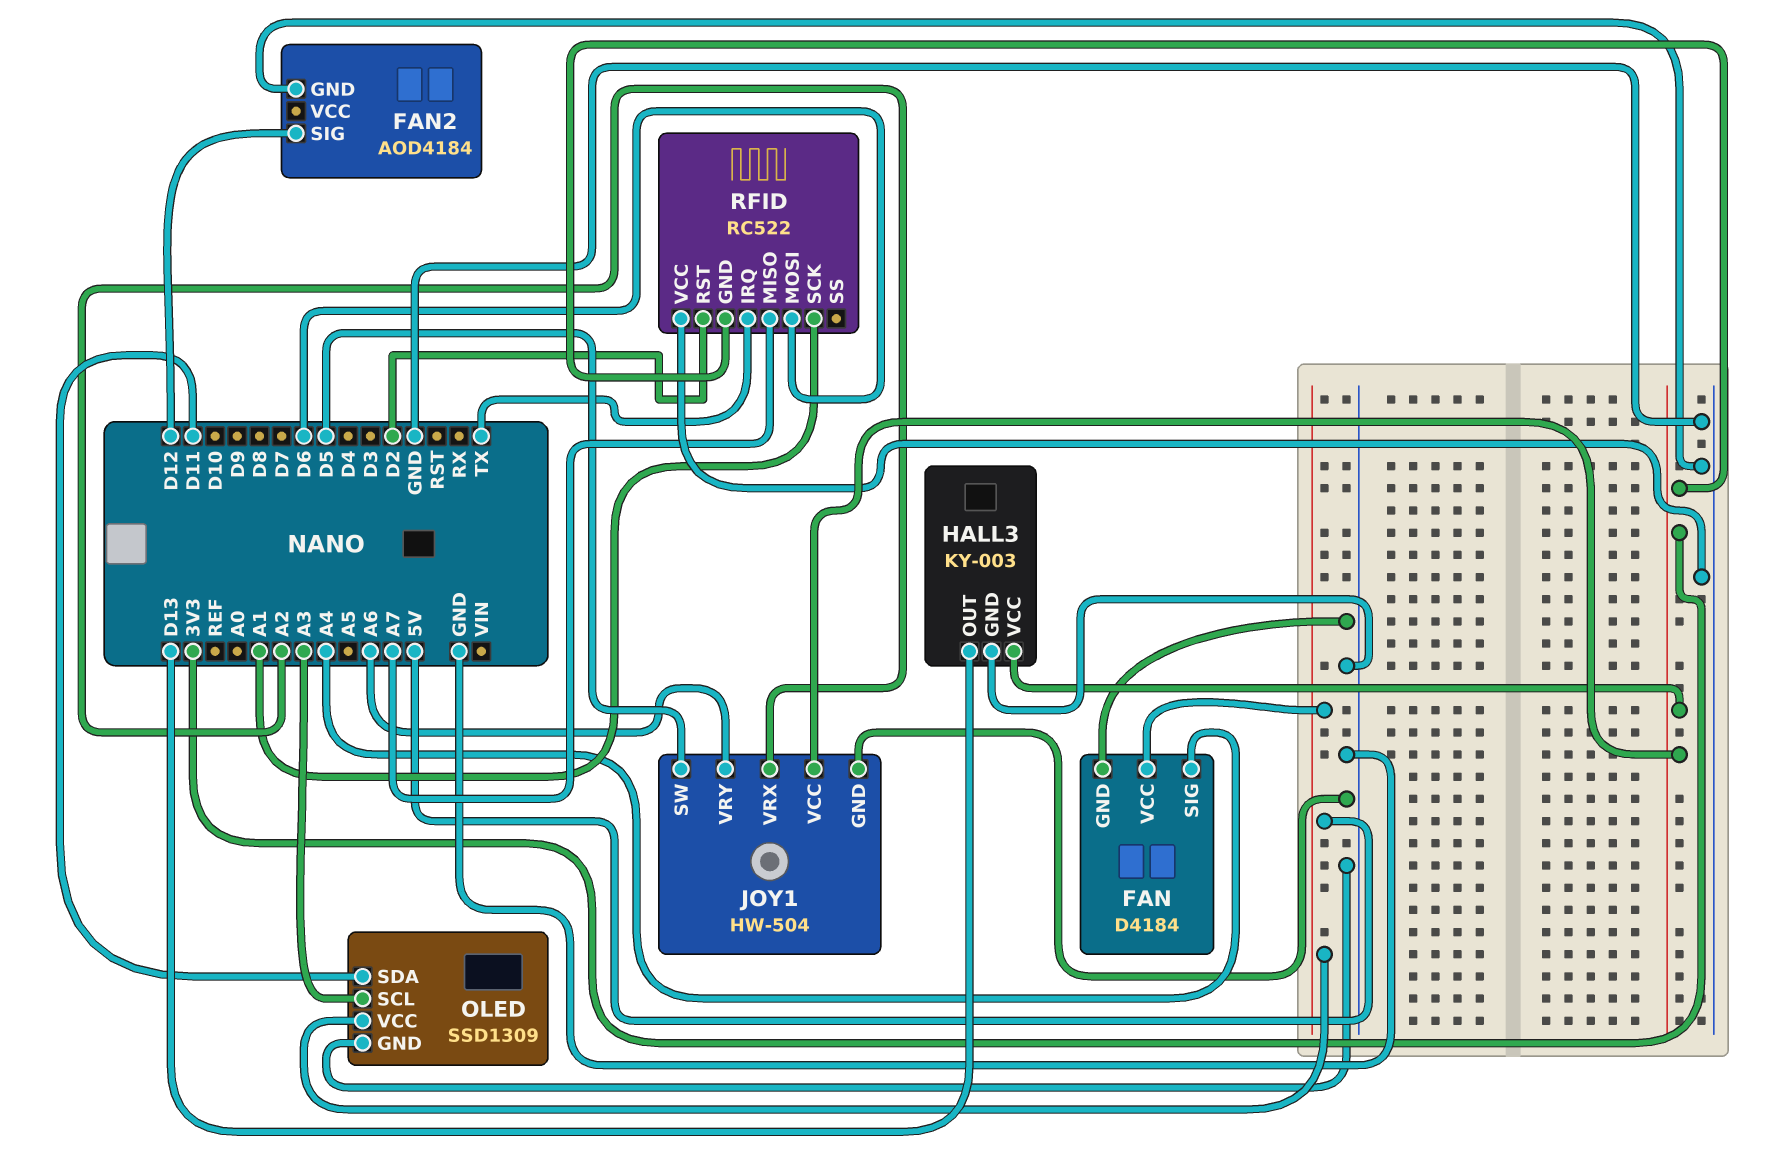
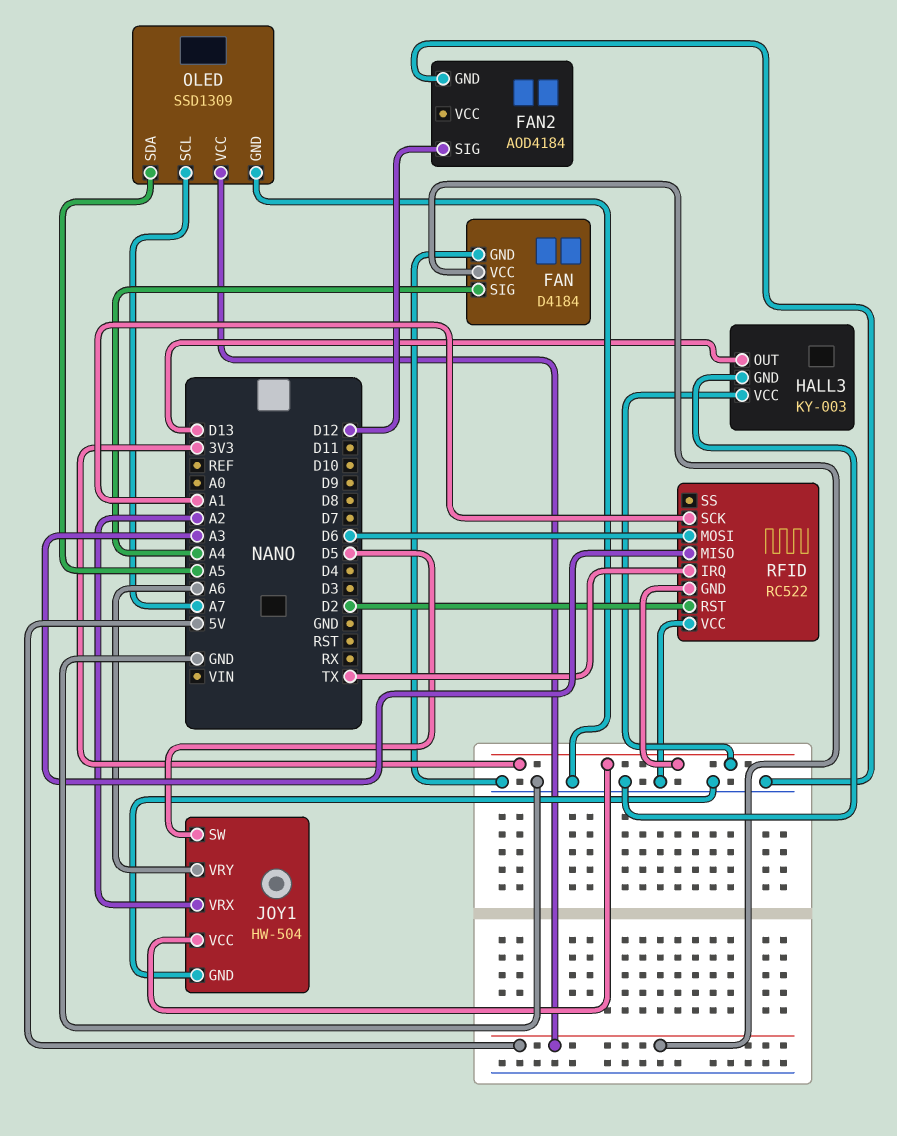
OLED pin SCL: A3 -> A7
OLED pin SDA: D11 -> A5
RFID pin MISO: A7 -> A3

